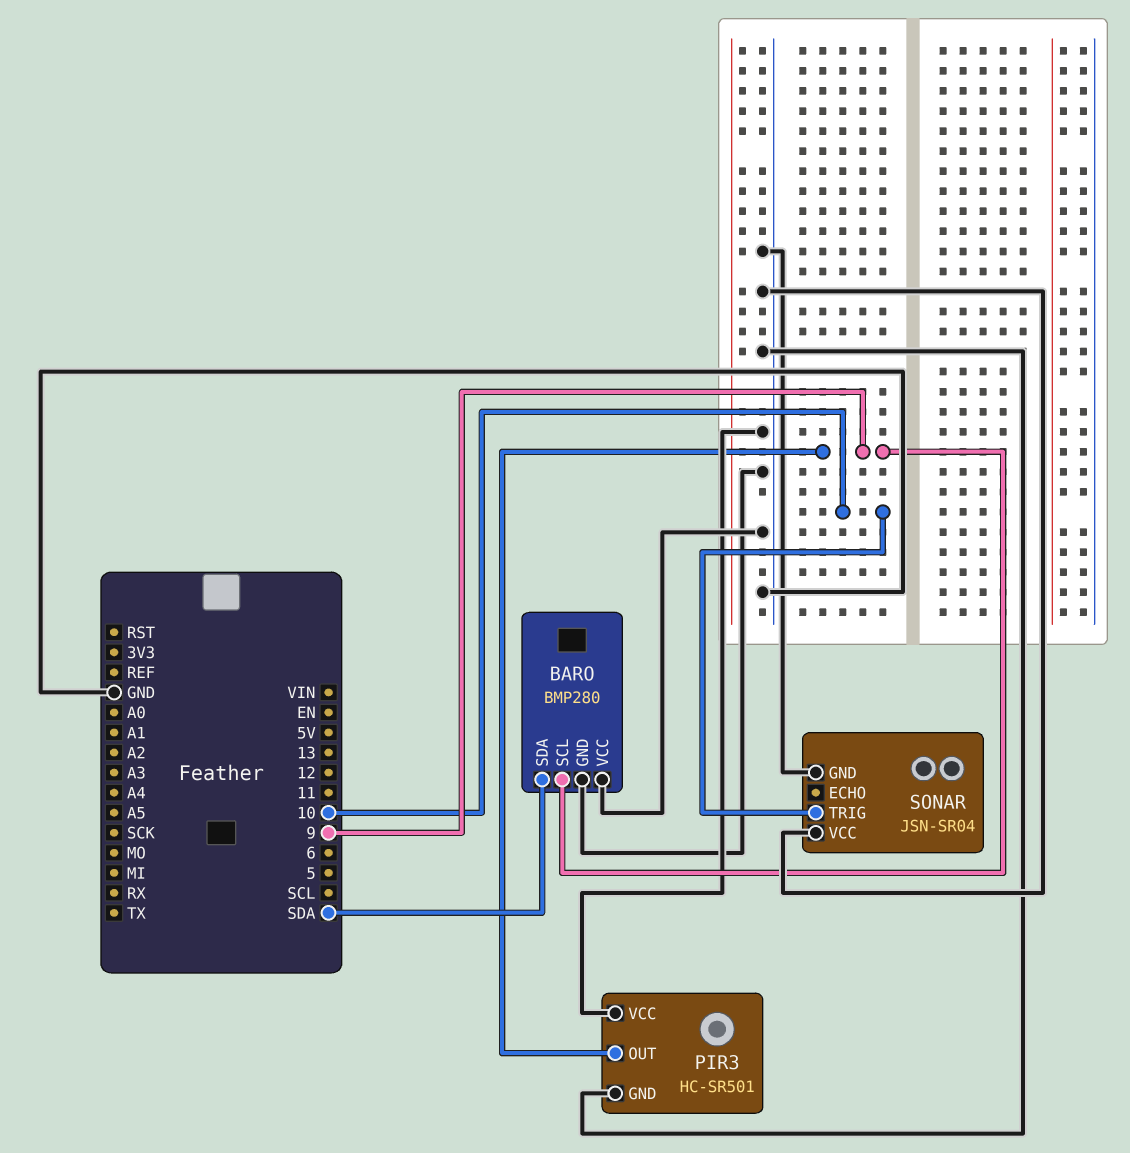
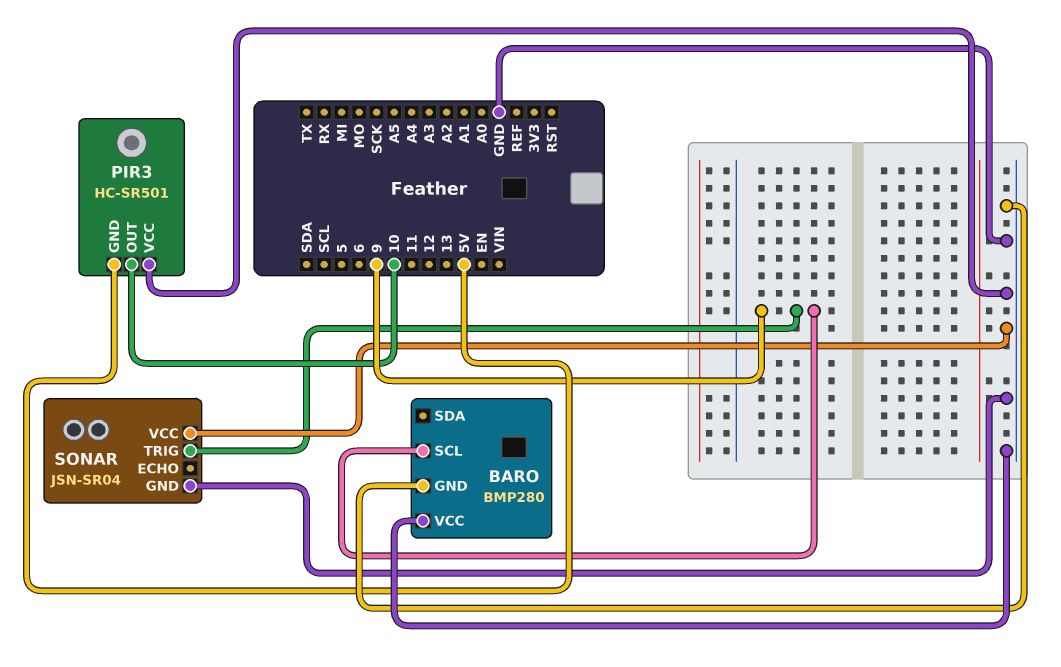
BARO pin SDA: SDA -> none
PIR3 pin GND: GND -> 5V
PIR3 pin OUT: 9 -> 10
SONAR pin TRIG: 10 -> 9

